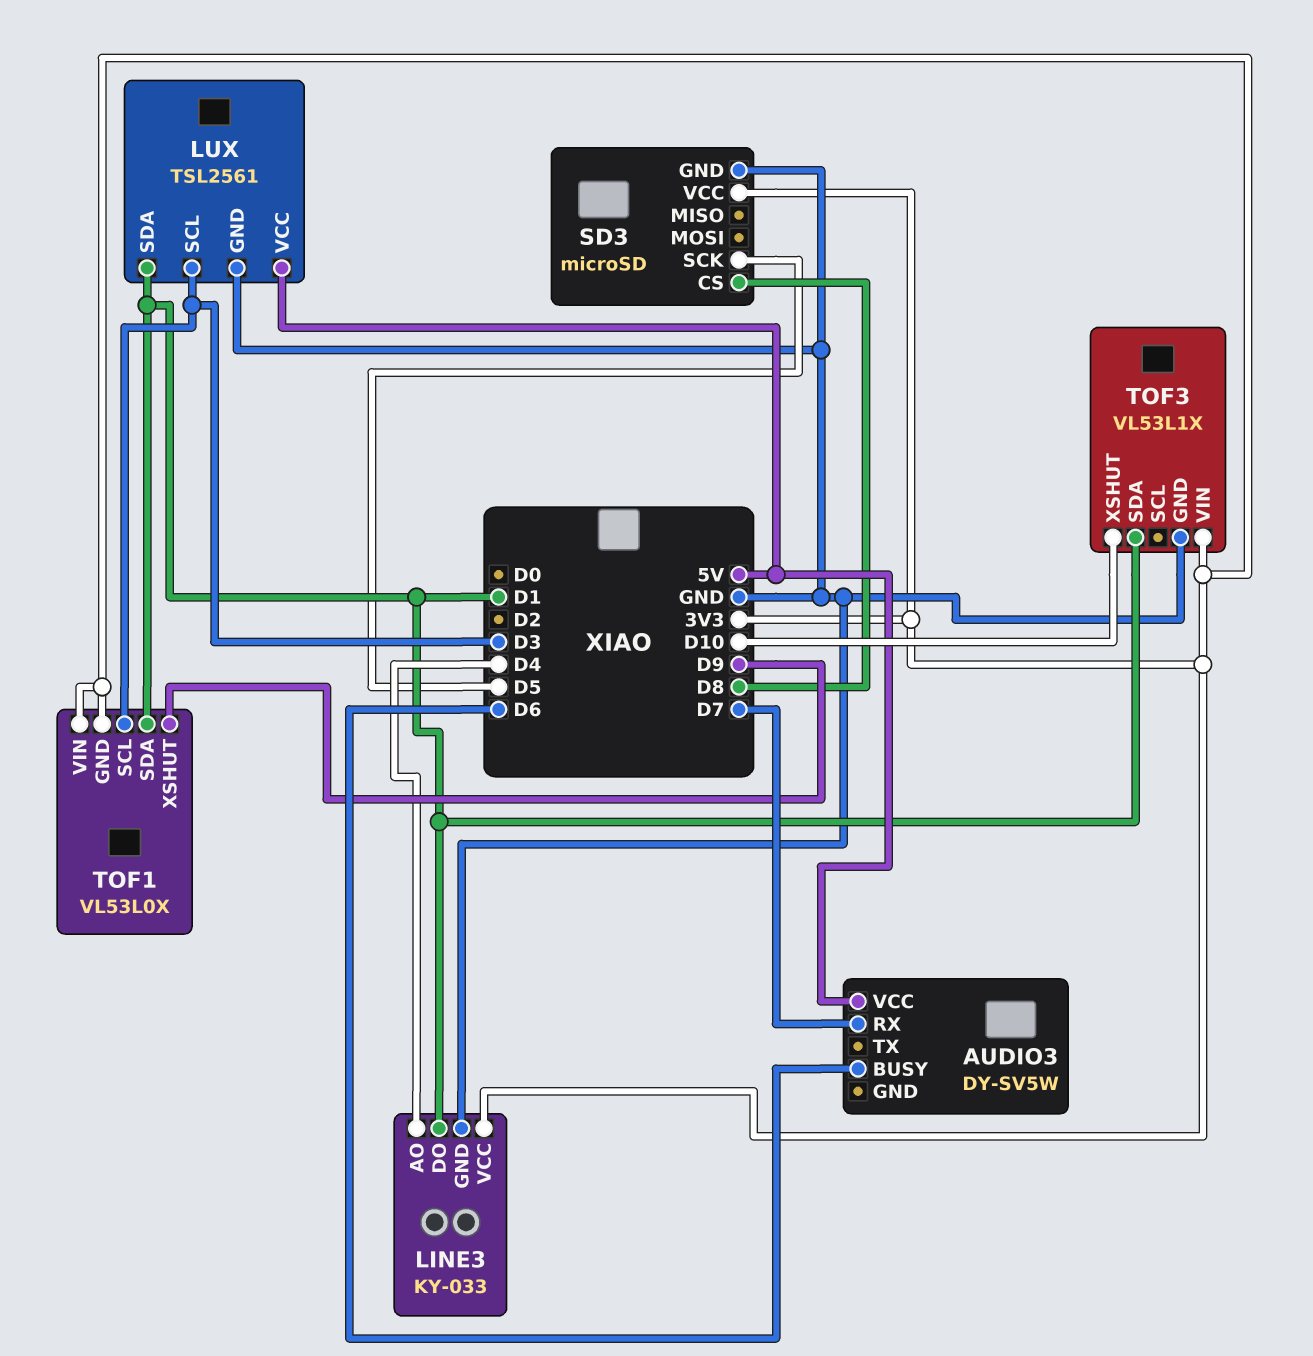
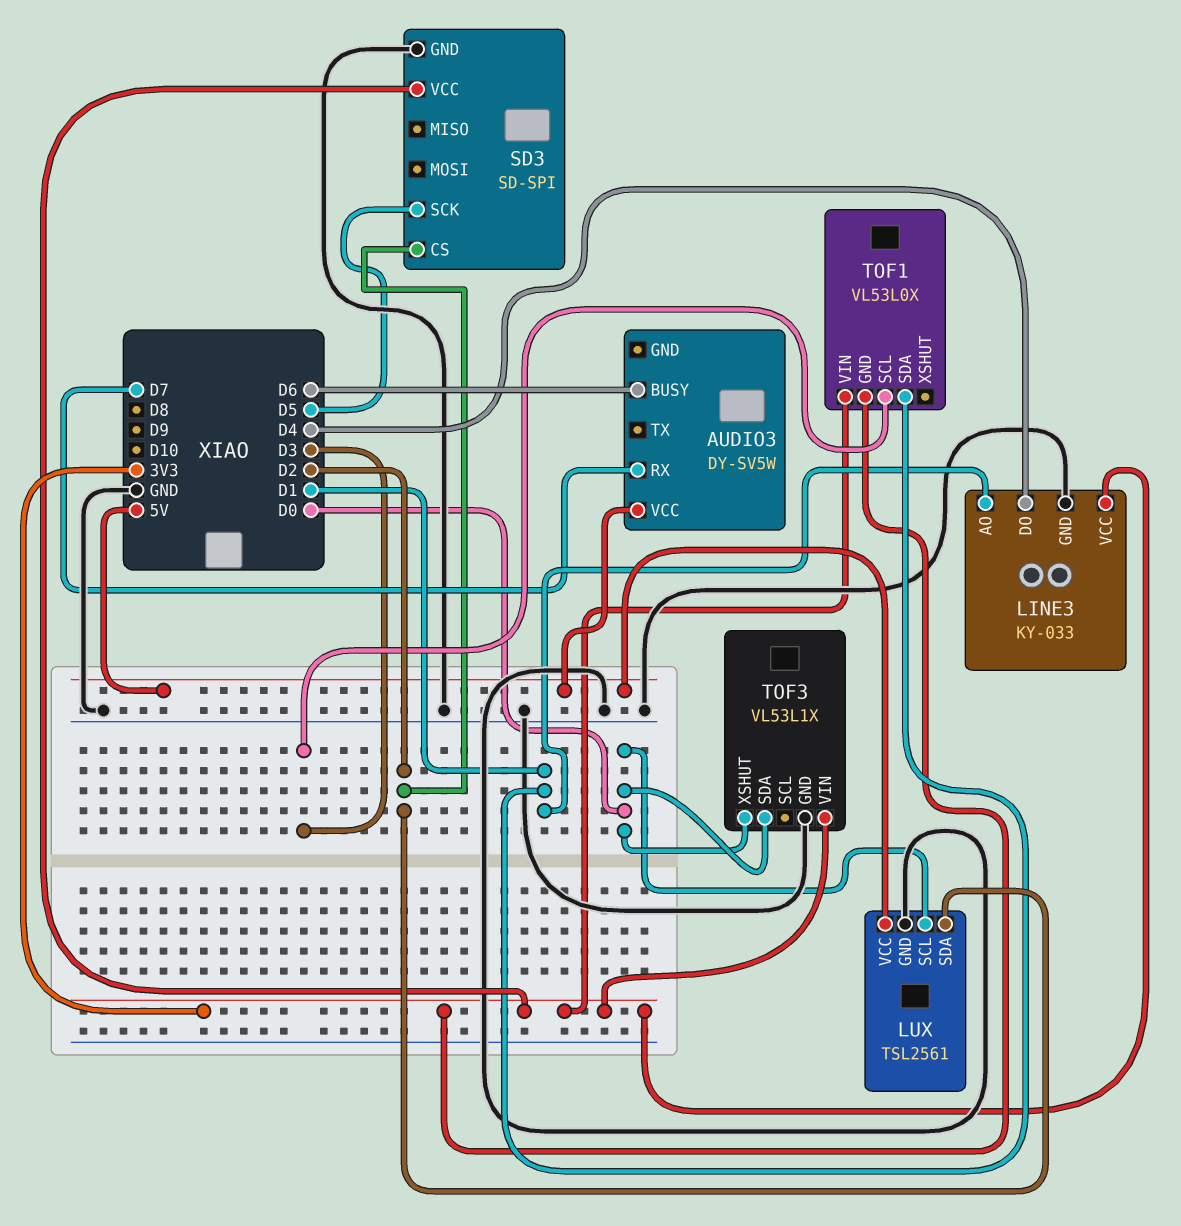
LINE3 pin AO: D4 -> D1
LINE3 pin DO: D1 -> D4
LUX pin SCL: D3 -> D0
LUX pin SDA: D1 -> D2
SD3: microSD -> SD-SPI
SD3 pin CS: D8 -> D2
TOF1 pin XSHUT: D9 -> none
TOF3 pin SDA: D1 -> D0
TOF3 pin XSHUT: D10 -> D0

